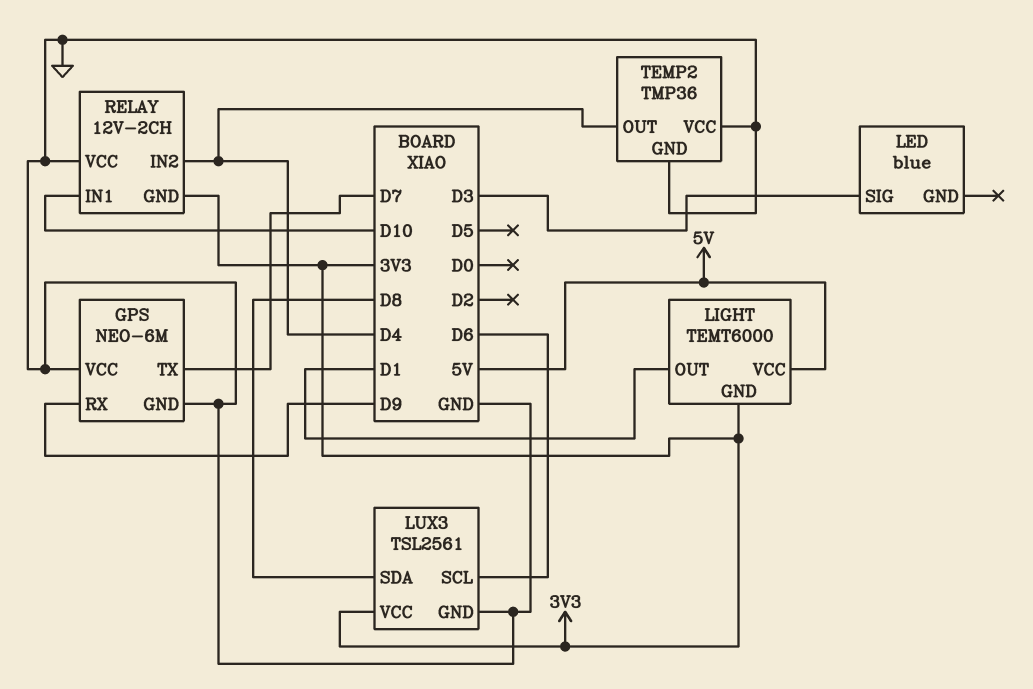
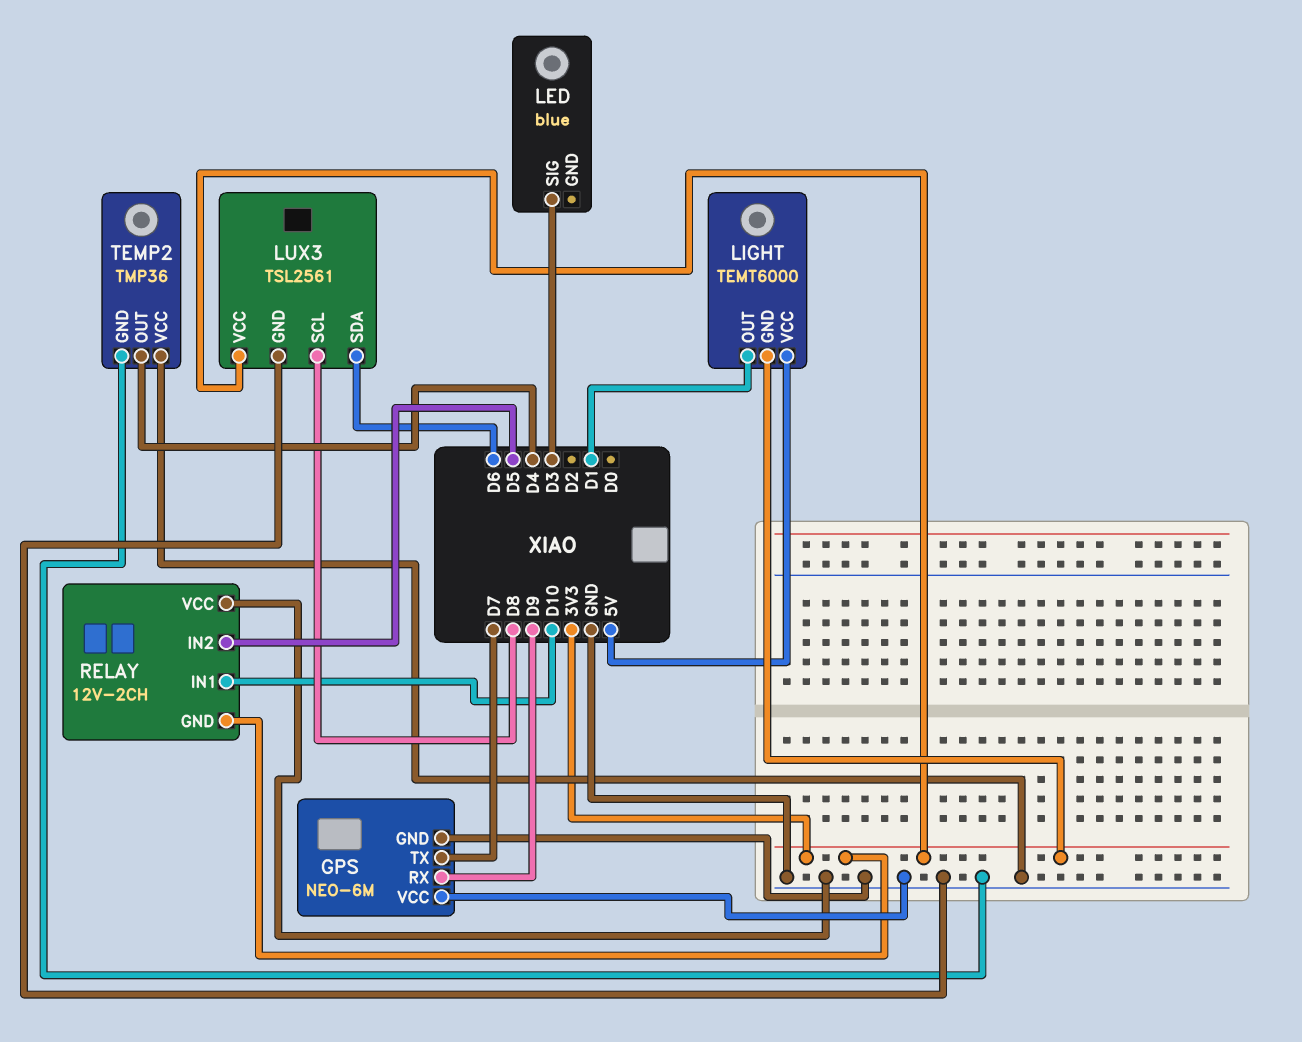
LUX3 pin SCL: D6 -> D8
LUX3 pin SDA: D8 -> D6
RELAY pin IN2: D4 -> D5

